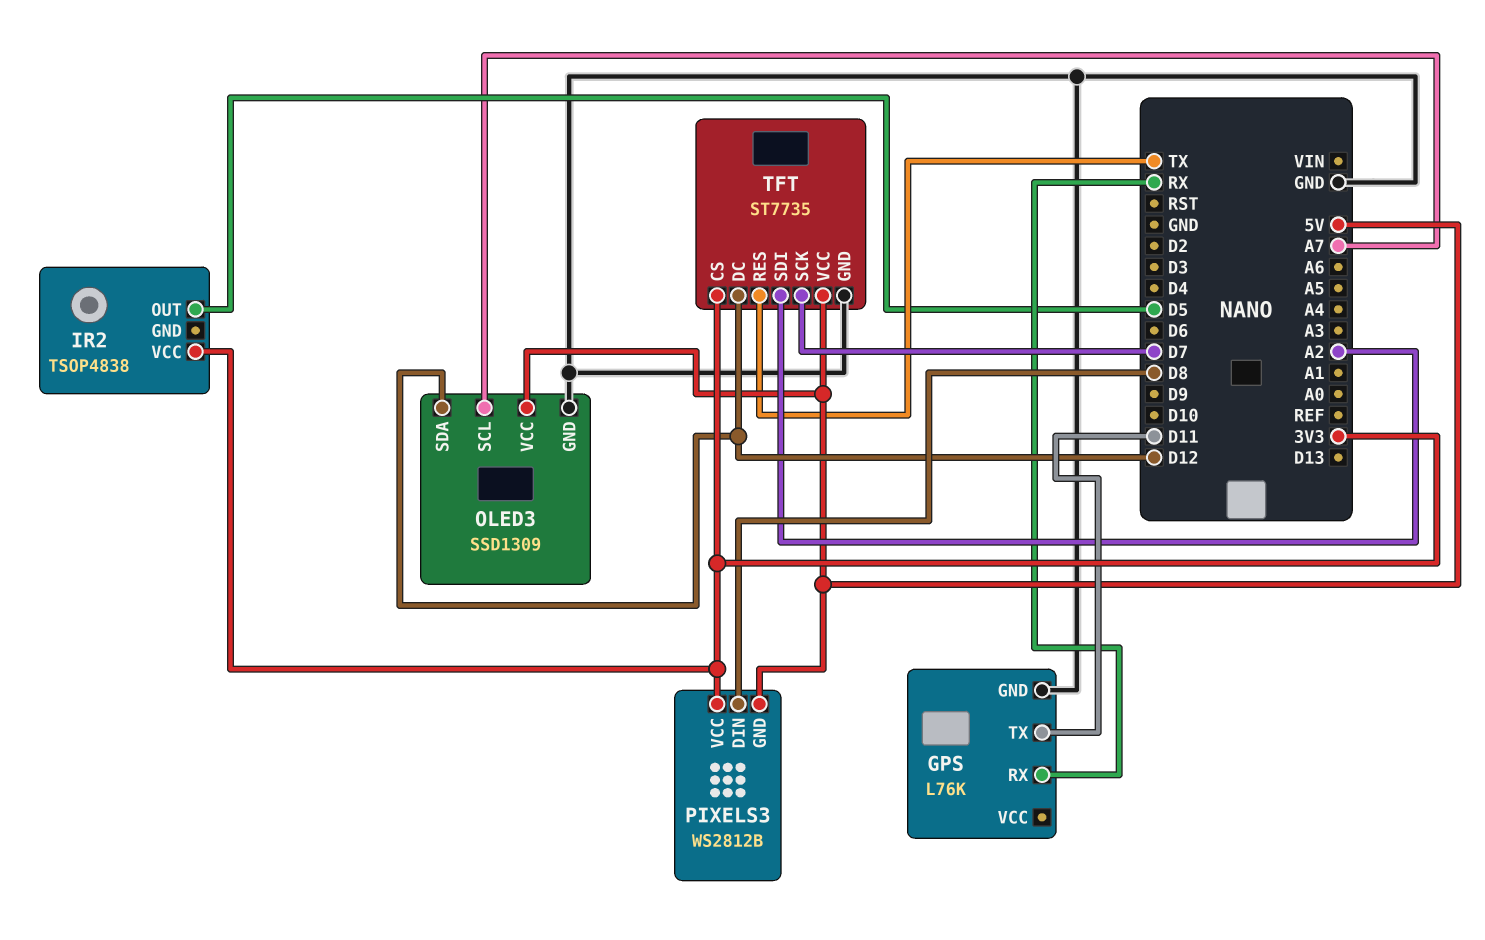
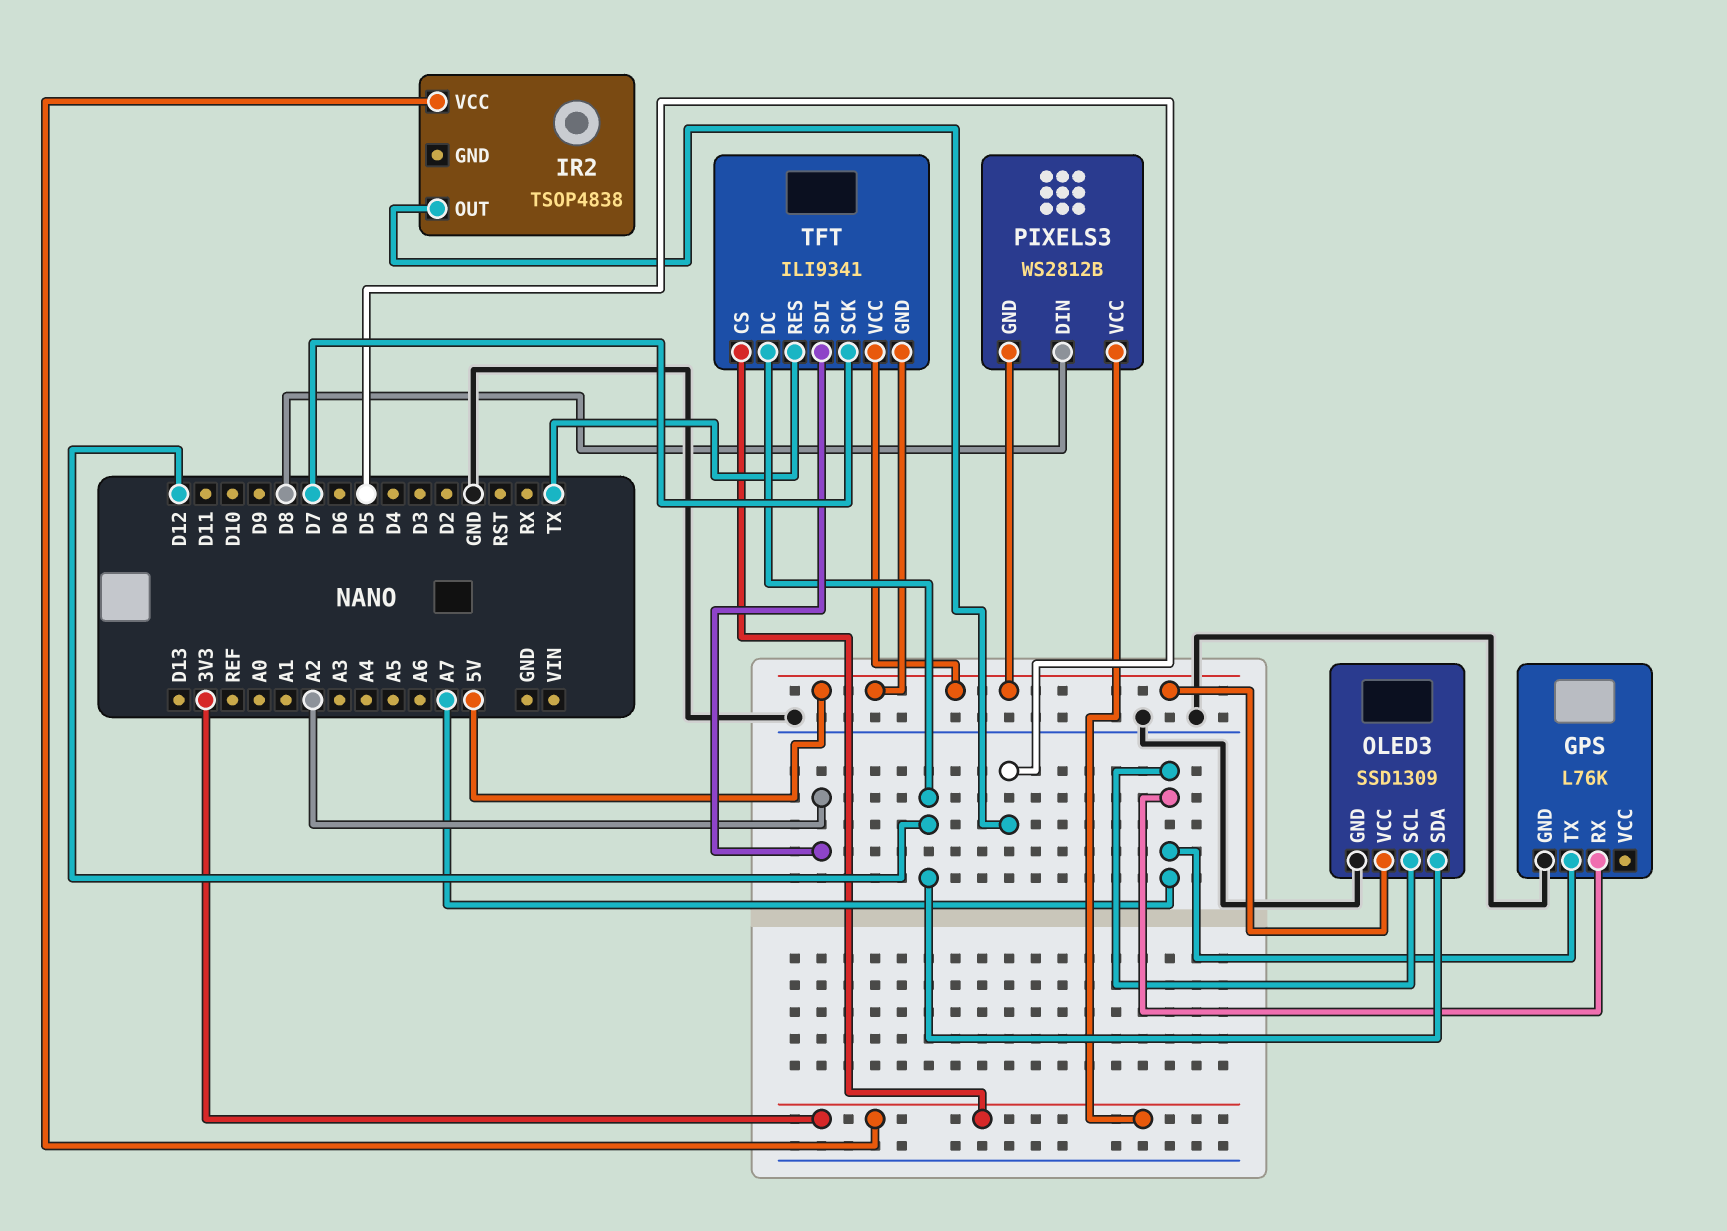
GPS pin RX: RX -> A7
GPS pin TX: D11 -> A7
TFT: ST7735 -> ILI9341
TFT pin GND: GND -> 5V

